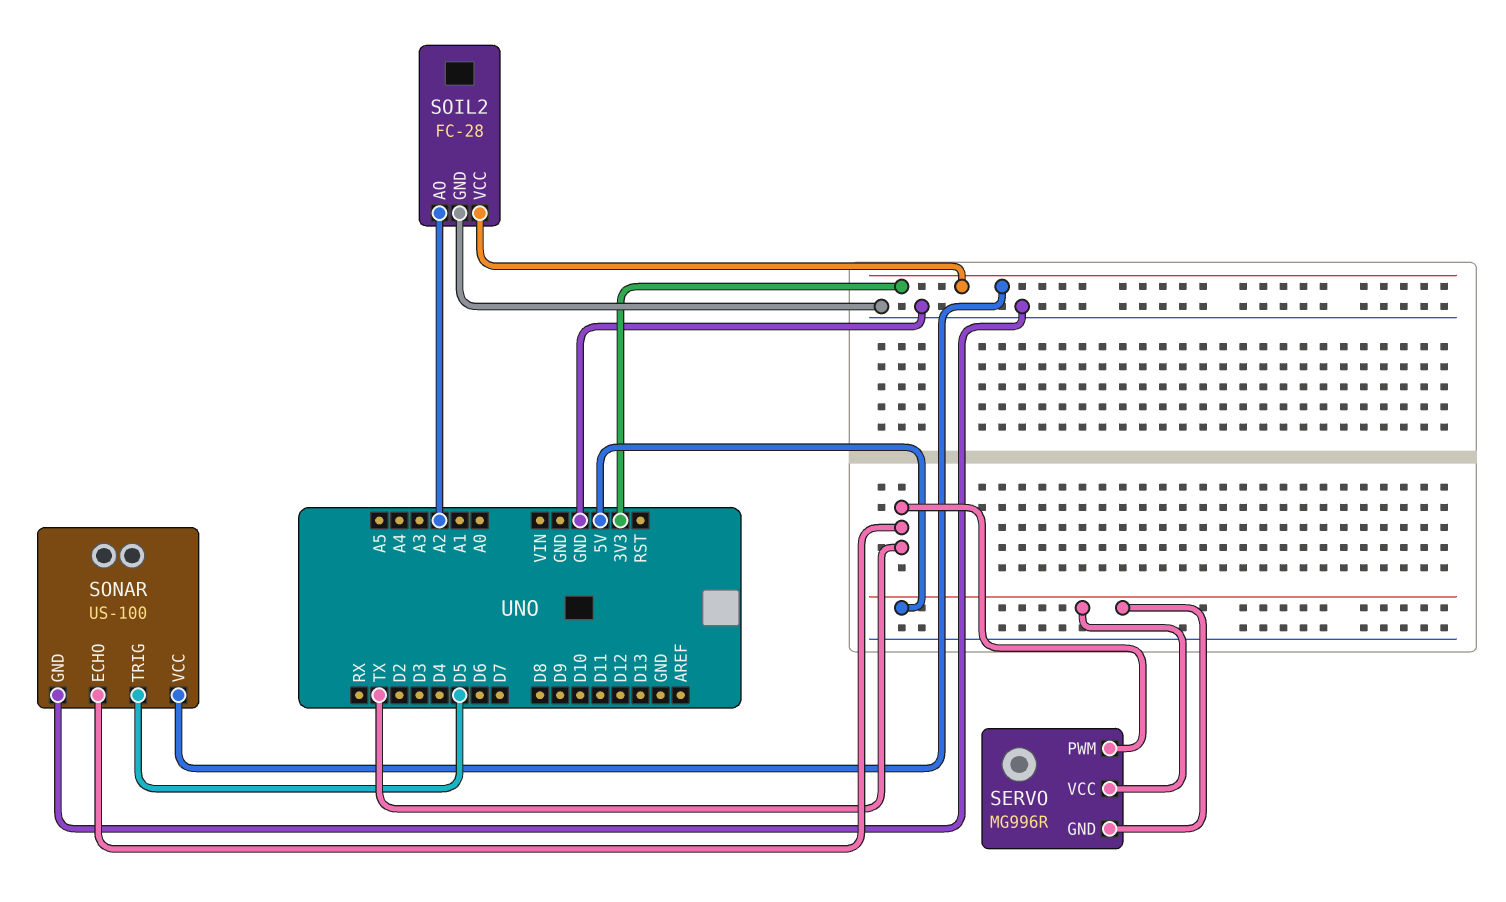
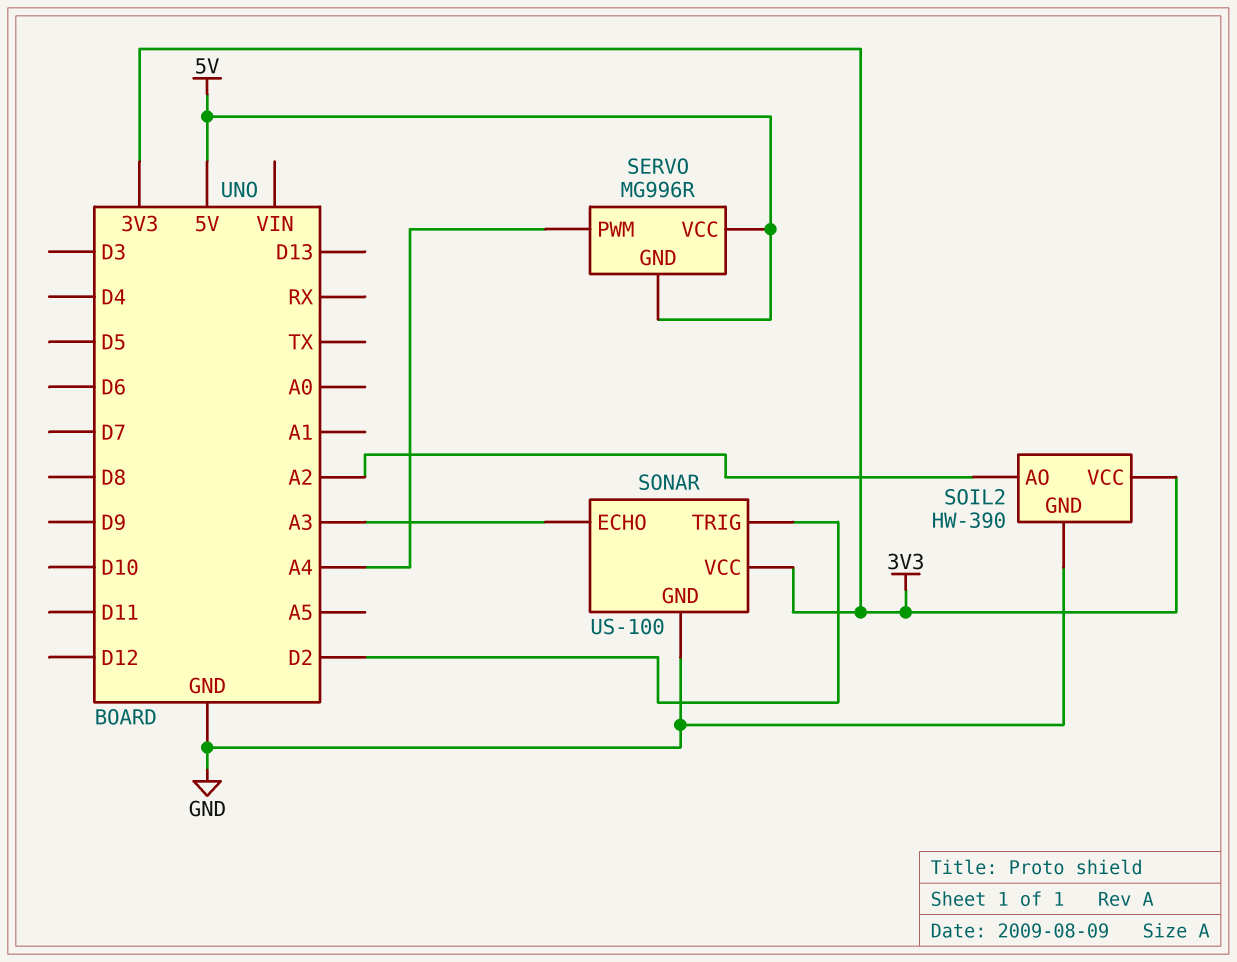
SERVO pin PWM: TX -> A4
SOIL2: FC-28 -> HW-390
SONAR pin ECHO: TX -> A3
SONAR pin TRIG: D5 -> D2

